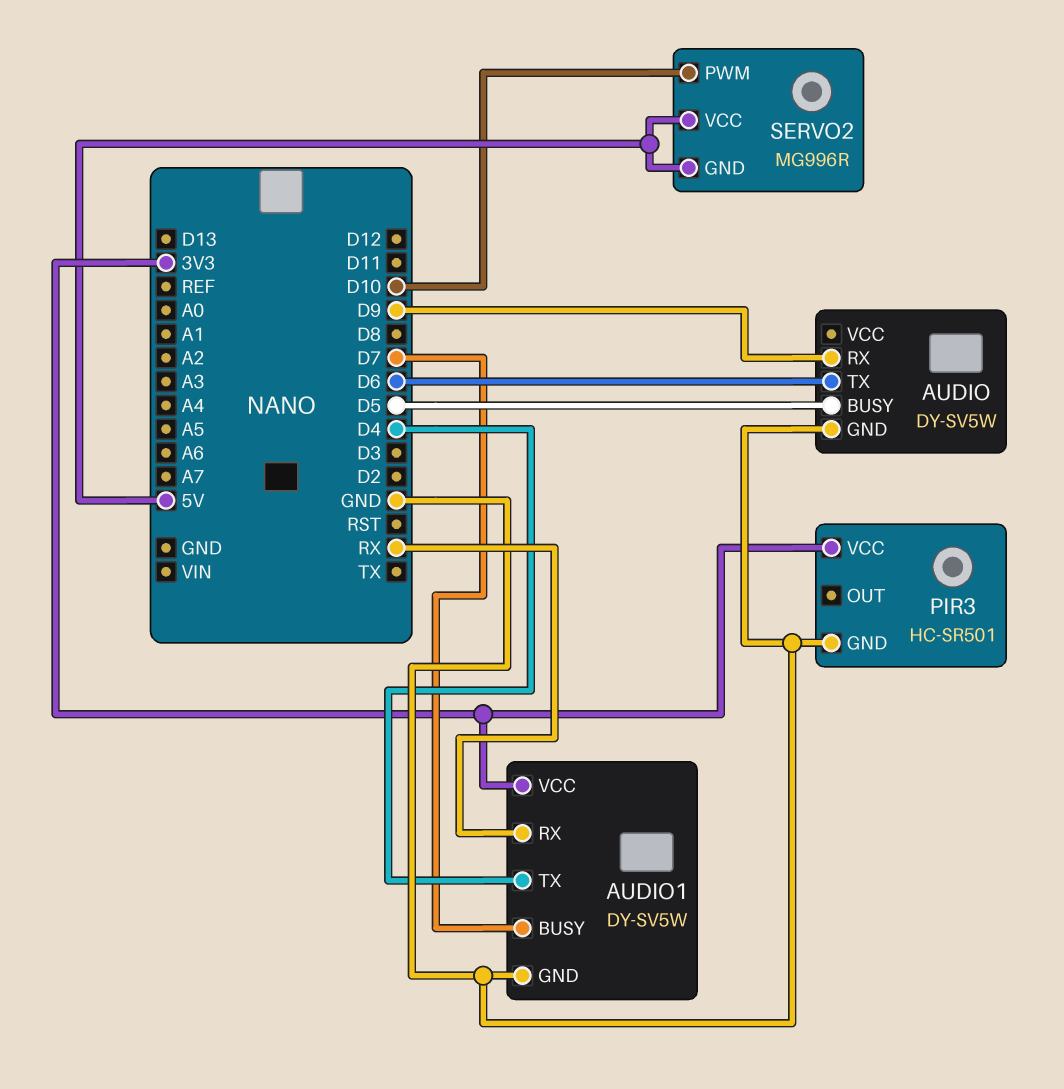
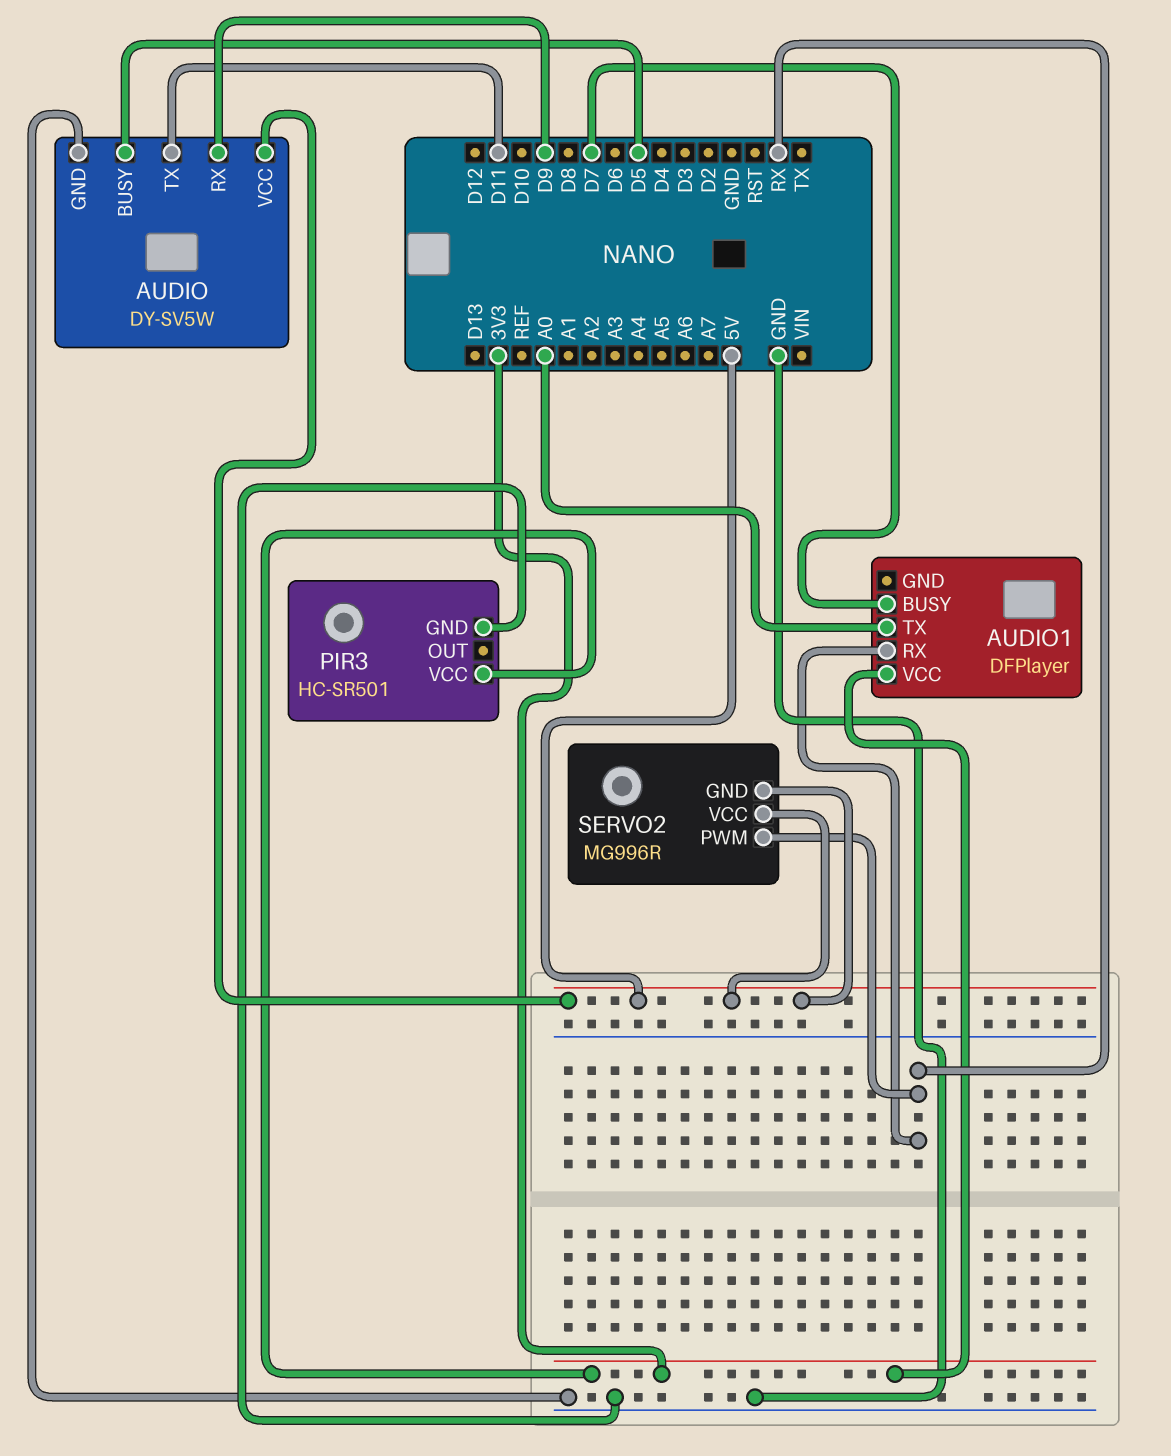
AUDIO pin TX: D6 -> D11
AUDIO pin VCC: none -> 5V
AUDIO1: DY-SV5W -> DFPlayer
AUDIO1 pin GND: GND -> none
AUDIO1 pin TX: D4 -> A0
SERVO2 pin PWM: D10 -> RX

